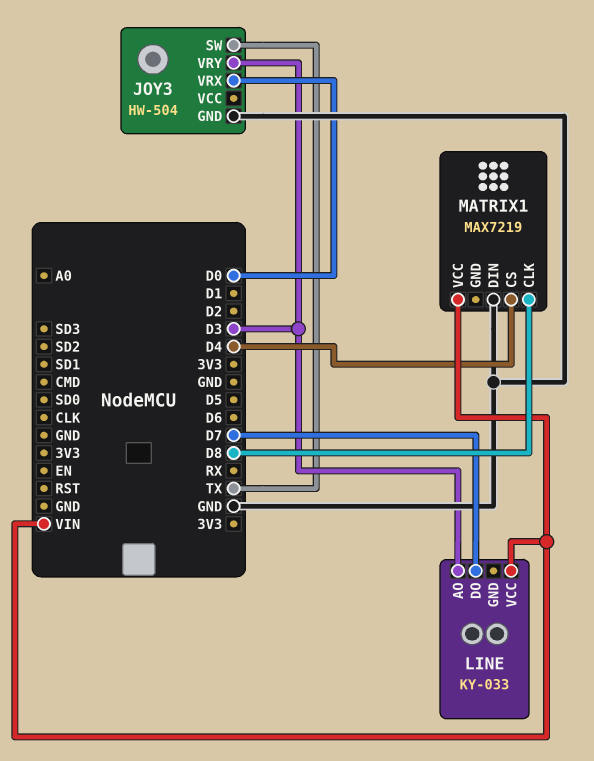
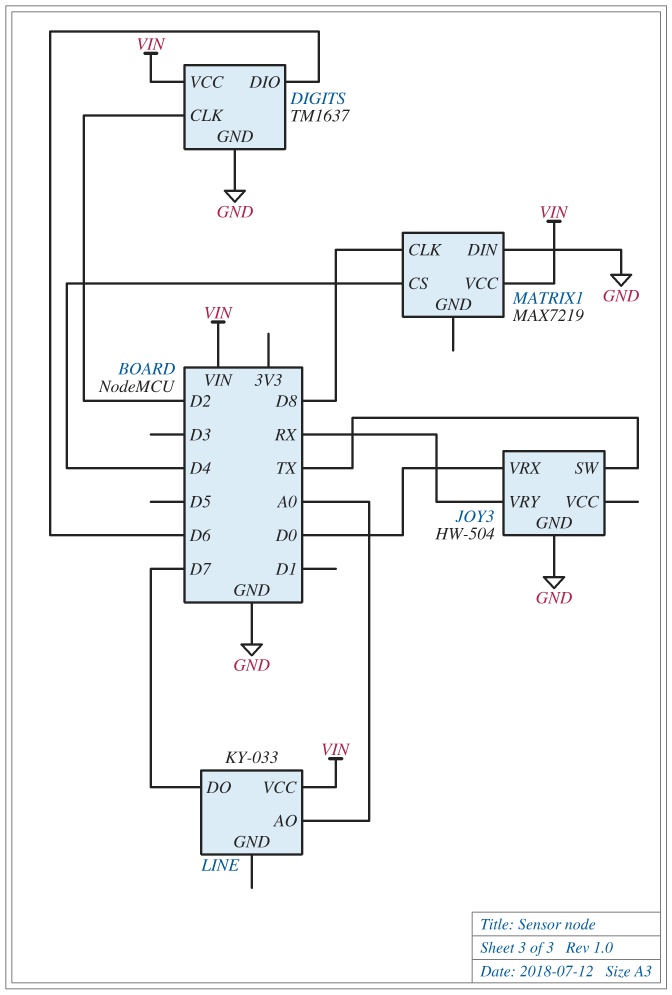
DIGITS: none -> TM1637
DIGITS pin CLK: none -> D2
DIGITS pin DIO: none -> D6
DIGITS pin GND: none -> GND
DIGITS pin VCC: none -> VIN
JOY3 pin VRY: D3 -> RX
LINE pin AO: D3 -> A0

